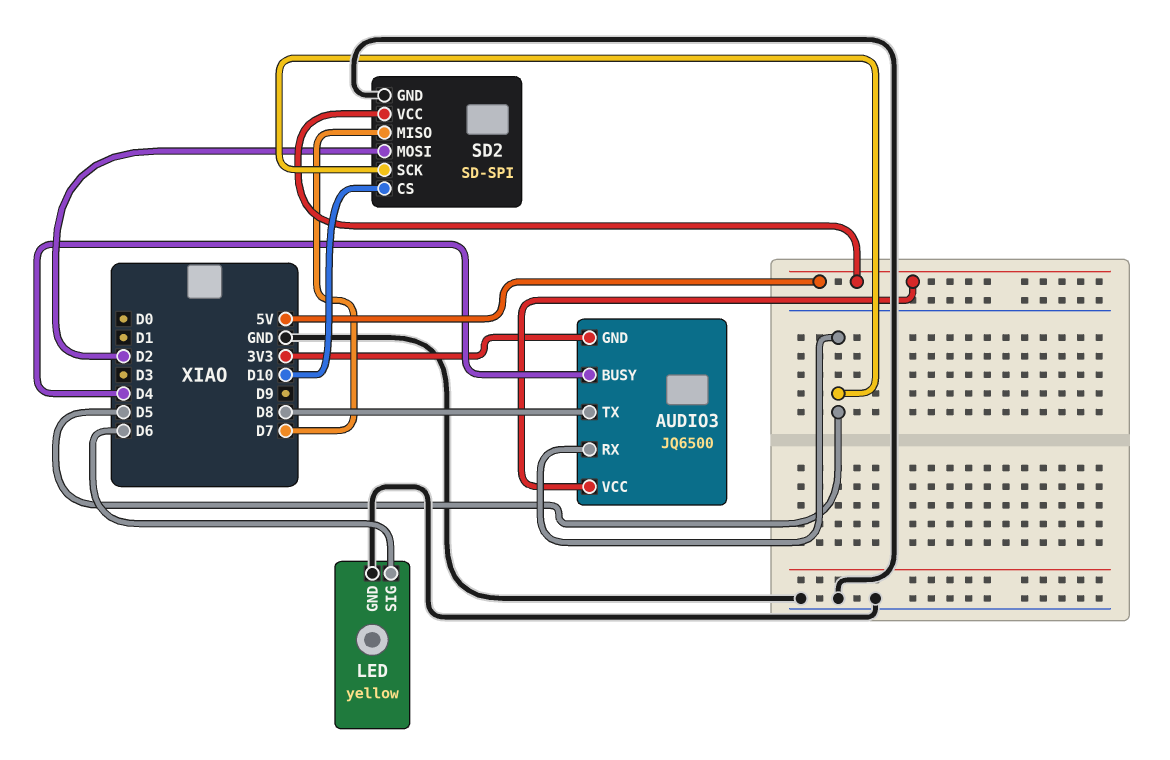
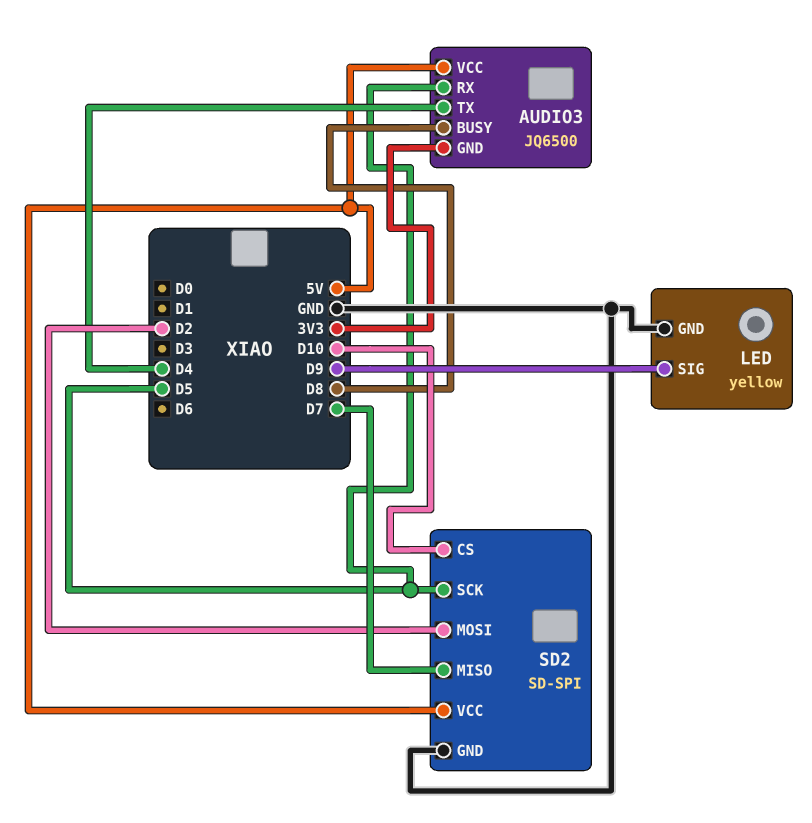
AUDIO3 pin BUSY: D4 -> D8
AUDIO3 pin TX: D8 -> D4
LED pin SIG: D6 -> D9

